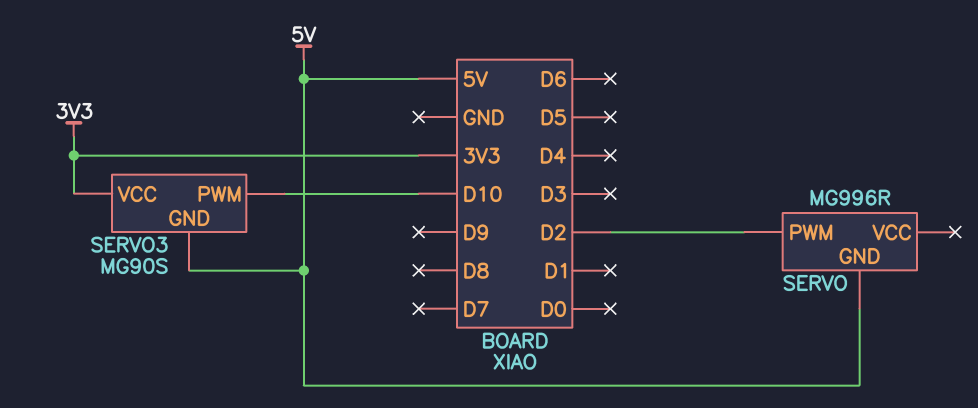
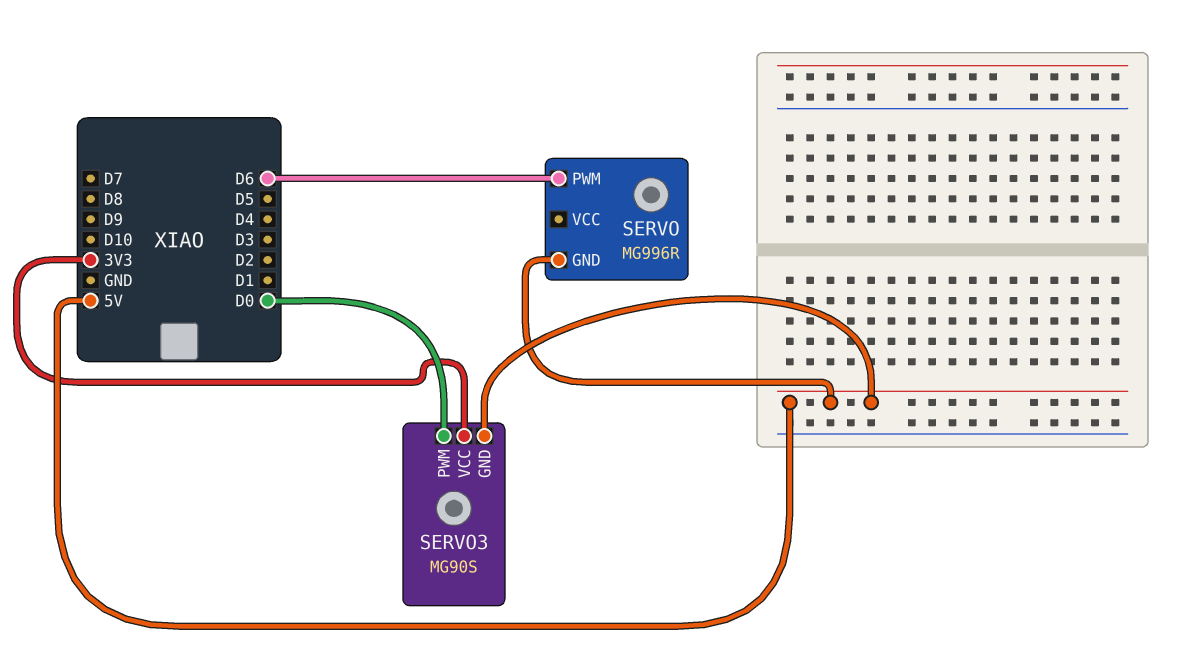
SERVO pin PWM: D2 -> D6
SERVO3 pin PWM: D10 -> D0

